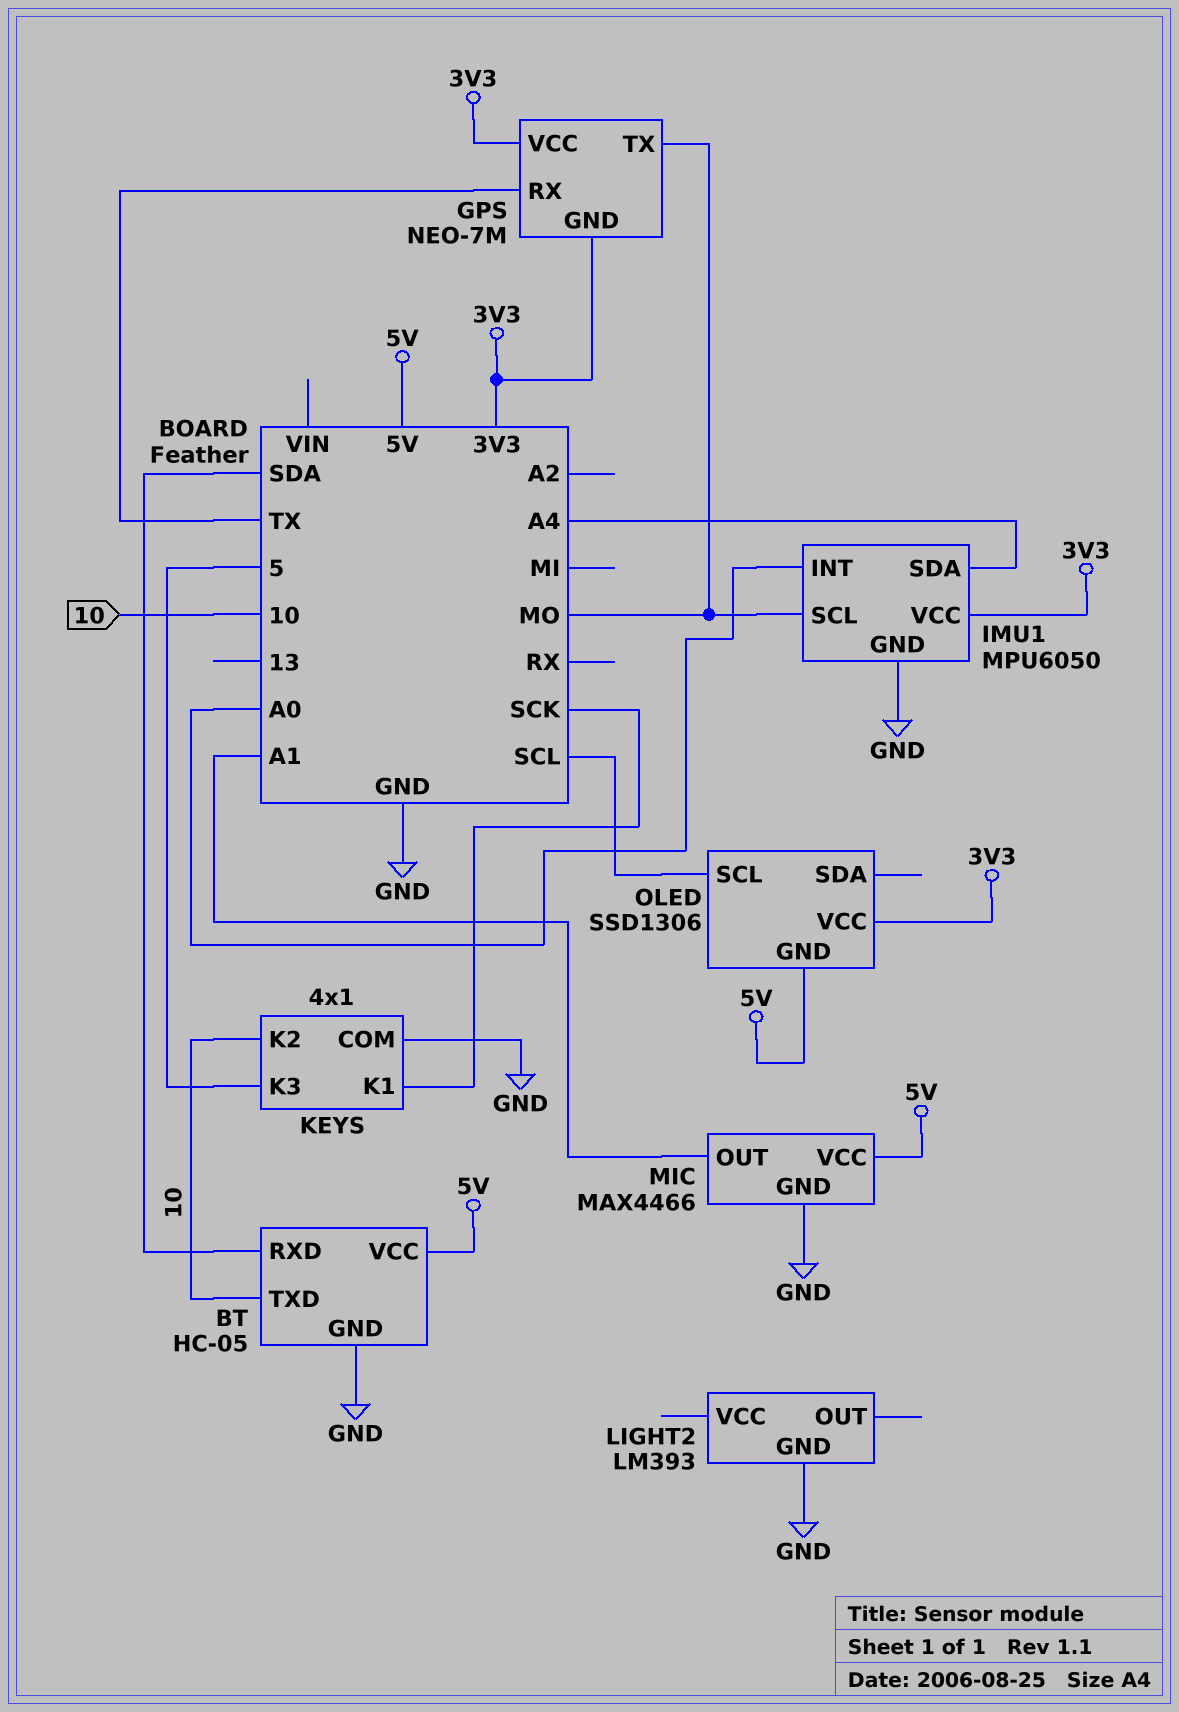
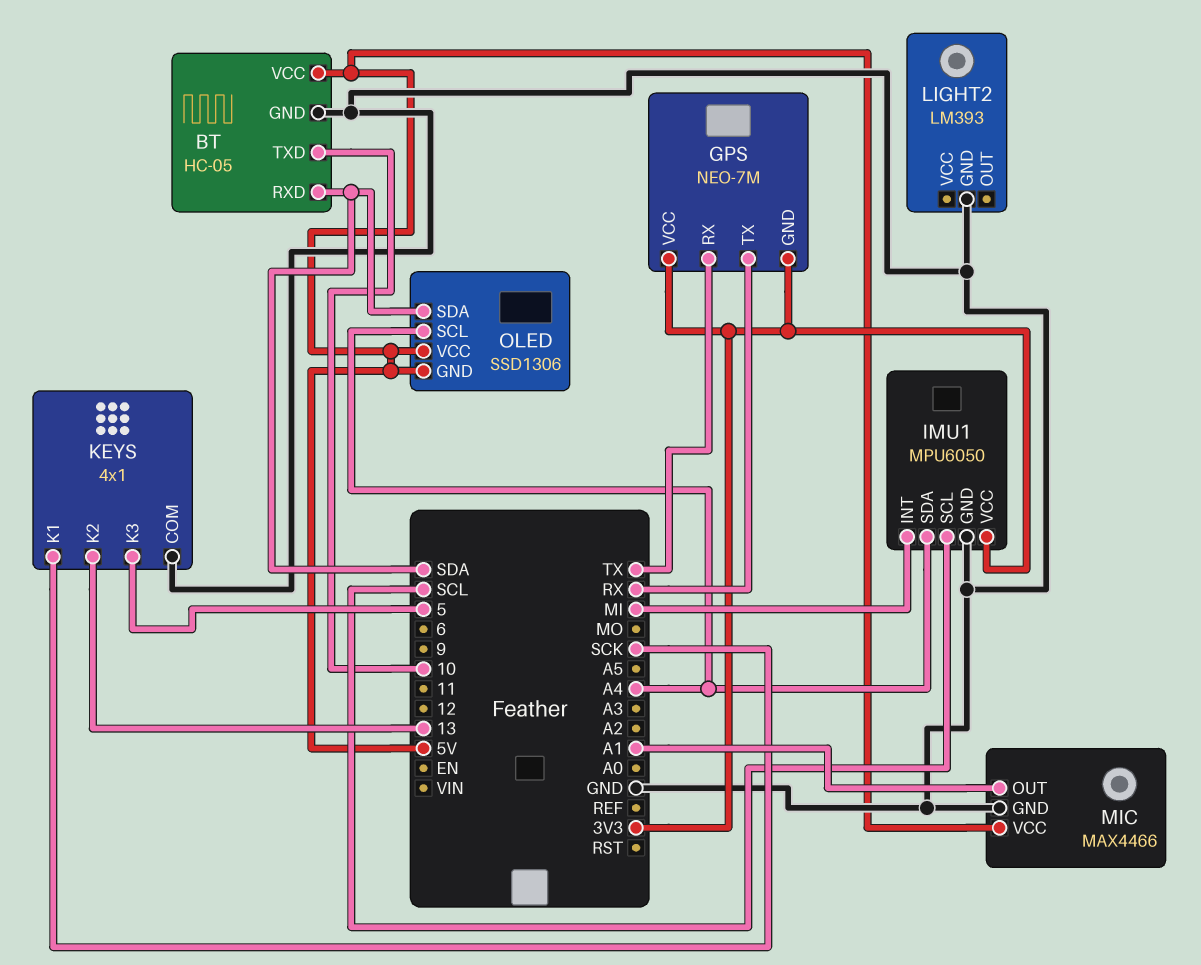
GPS pin TX: MO -> RX
IMU1 pin INT: A0 -> MI
IMU1 pin SCL: MO -> SCL
KEYS pin K2: 10 -> 13
OLED pin SCL: SCL -> A4
OLED pin SDA: none -> SDA
OLED pin VCC: 3V3 -> 5V

